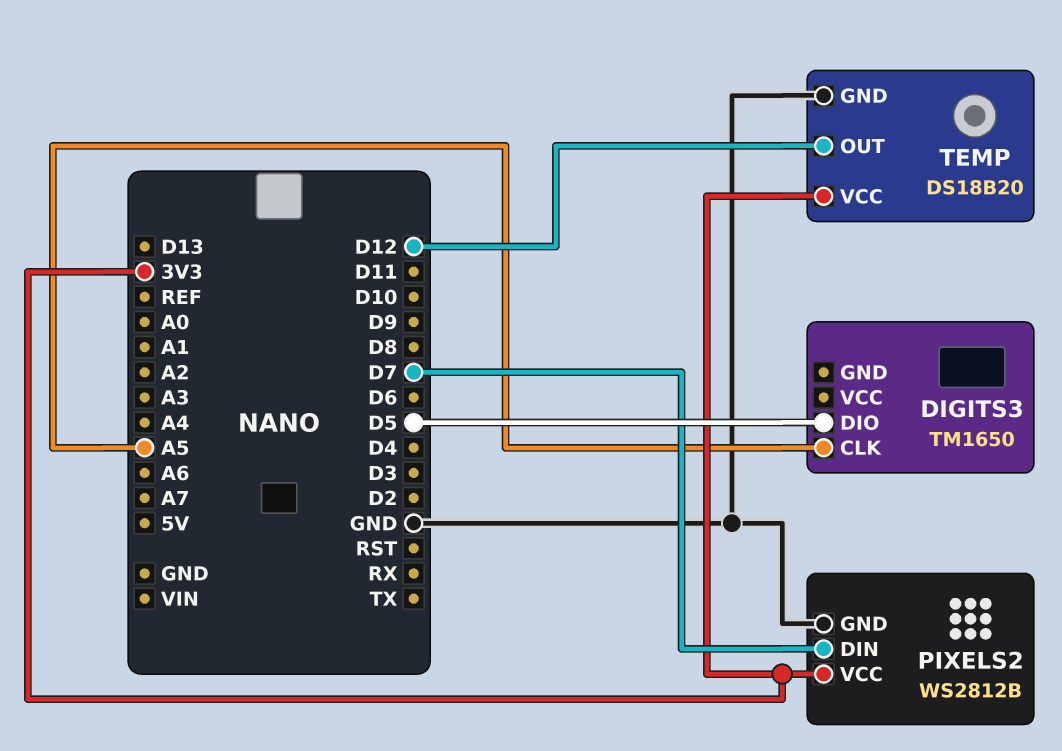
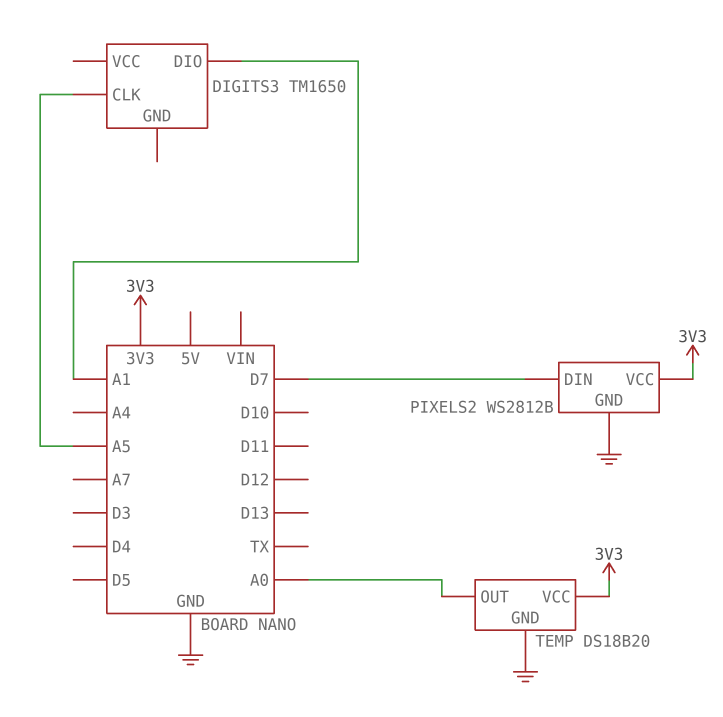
DIGITS3 pin DIO: D5 -> A1
TEMP pin OUT: D12 -> A0

